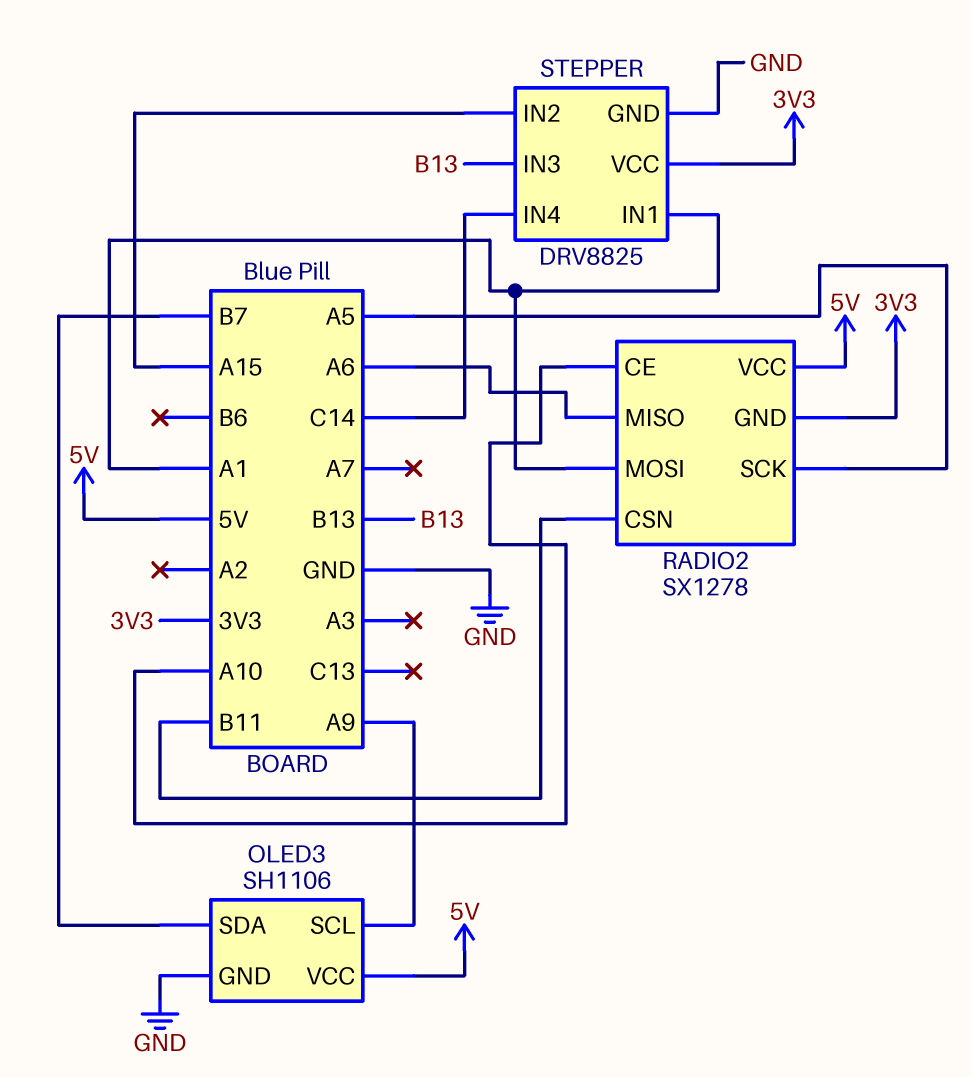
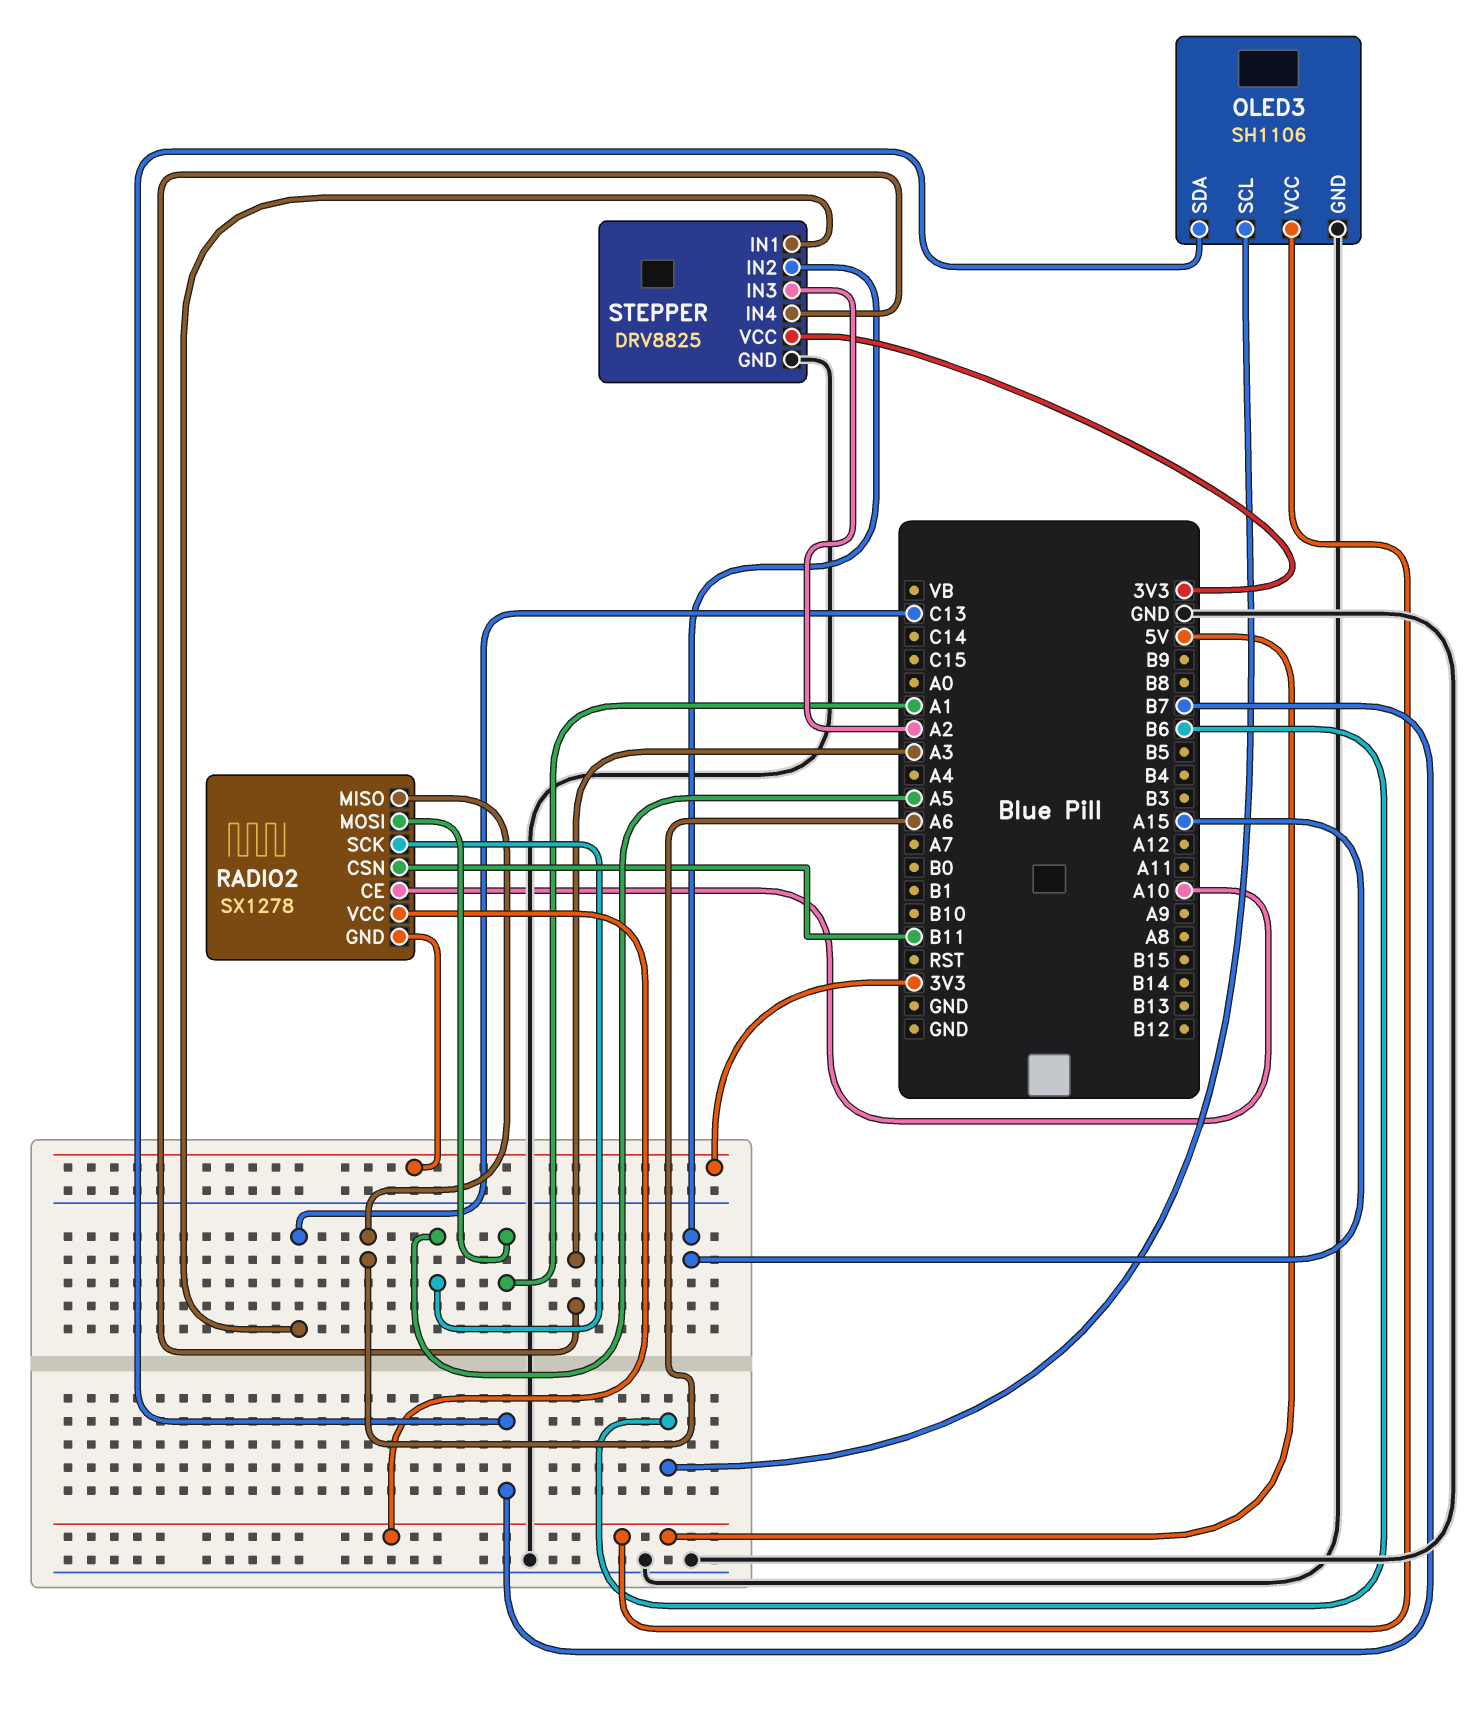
OLED3 pin SCL: A9 -> B6
STEPPER pin IN1: A1 -> C13
STEPPER pin IN3: B13 -> A2
STEPPER pin IN4: C14 -> A3

